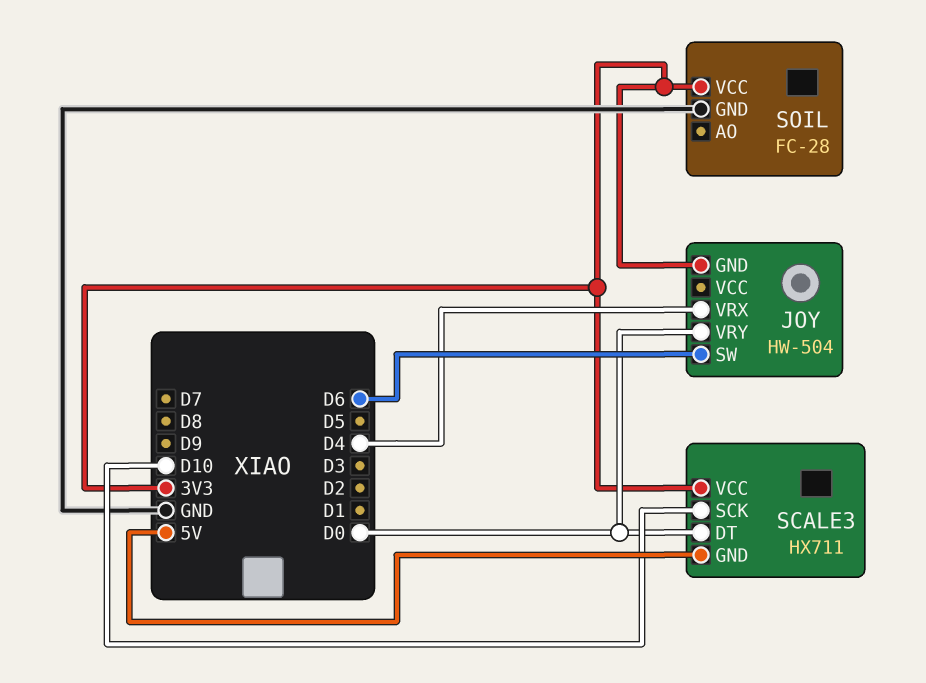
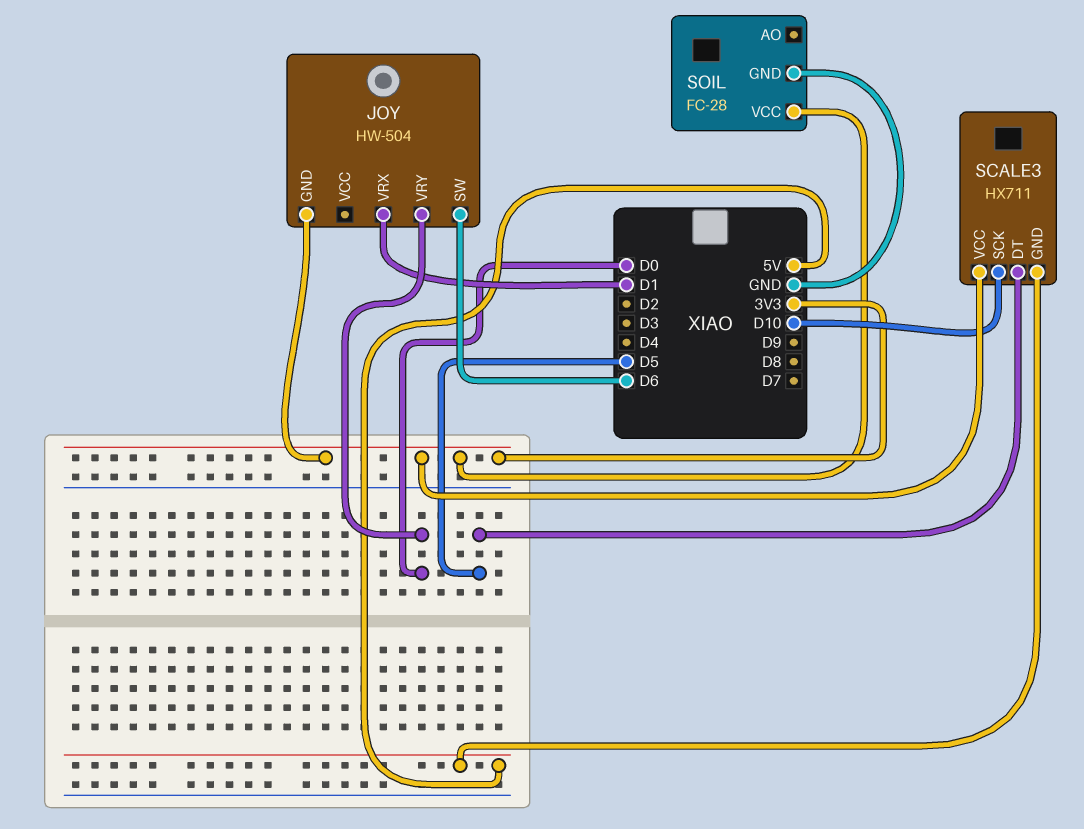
JOY pin VRX: D4 -> D1
SCALE3 pin DT: D0 -> D5

